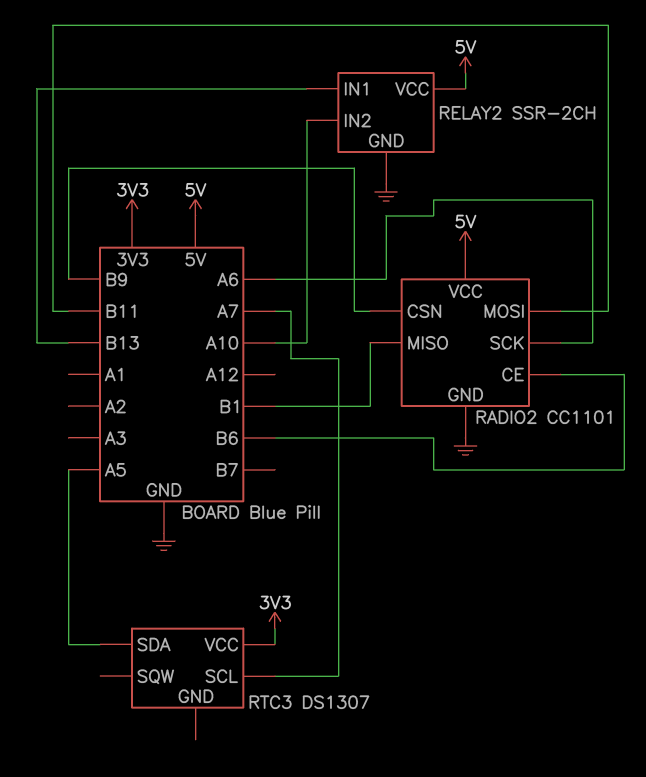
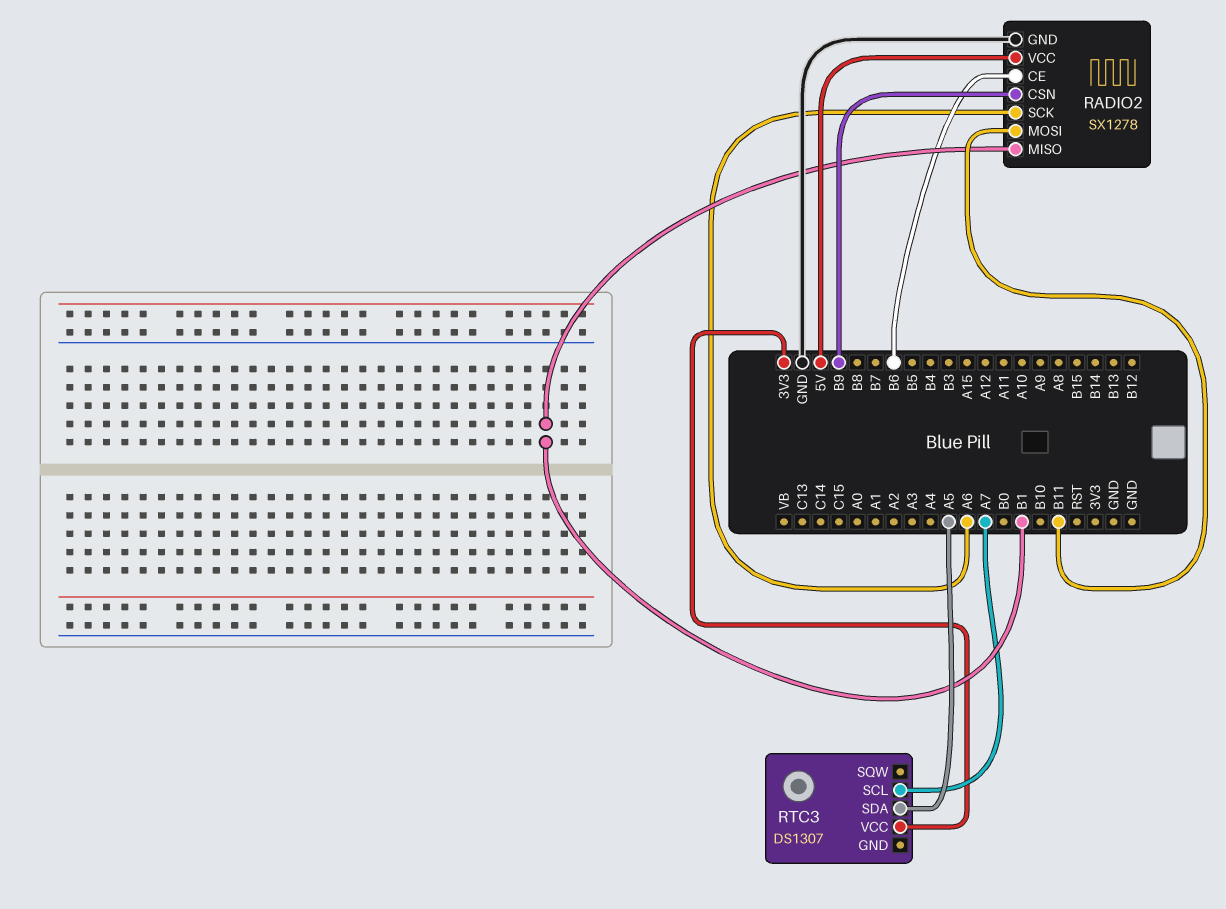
RADIO2: CC1101 -> SX1278
RELAY2: SSR-2CH -> none
RELAY2 pin GND: GND -> none
RELAY2 pin IN1: B13 -> none
RELAY2 pin IN2: A10 -> none
RELAY2 pin VCC: 5V -> none

